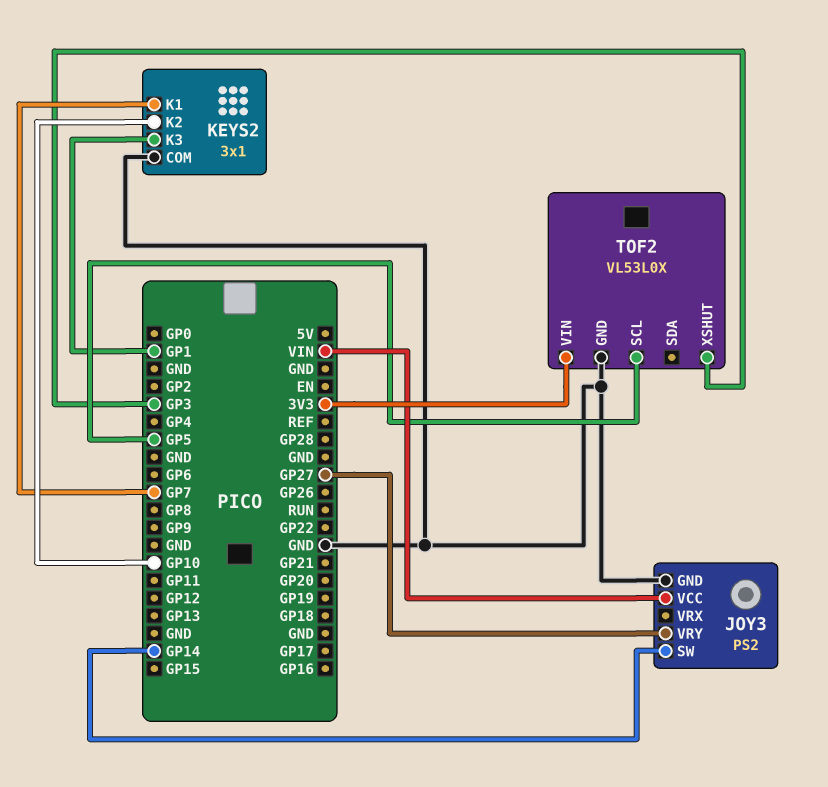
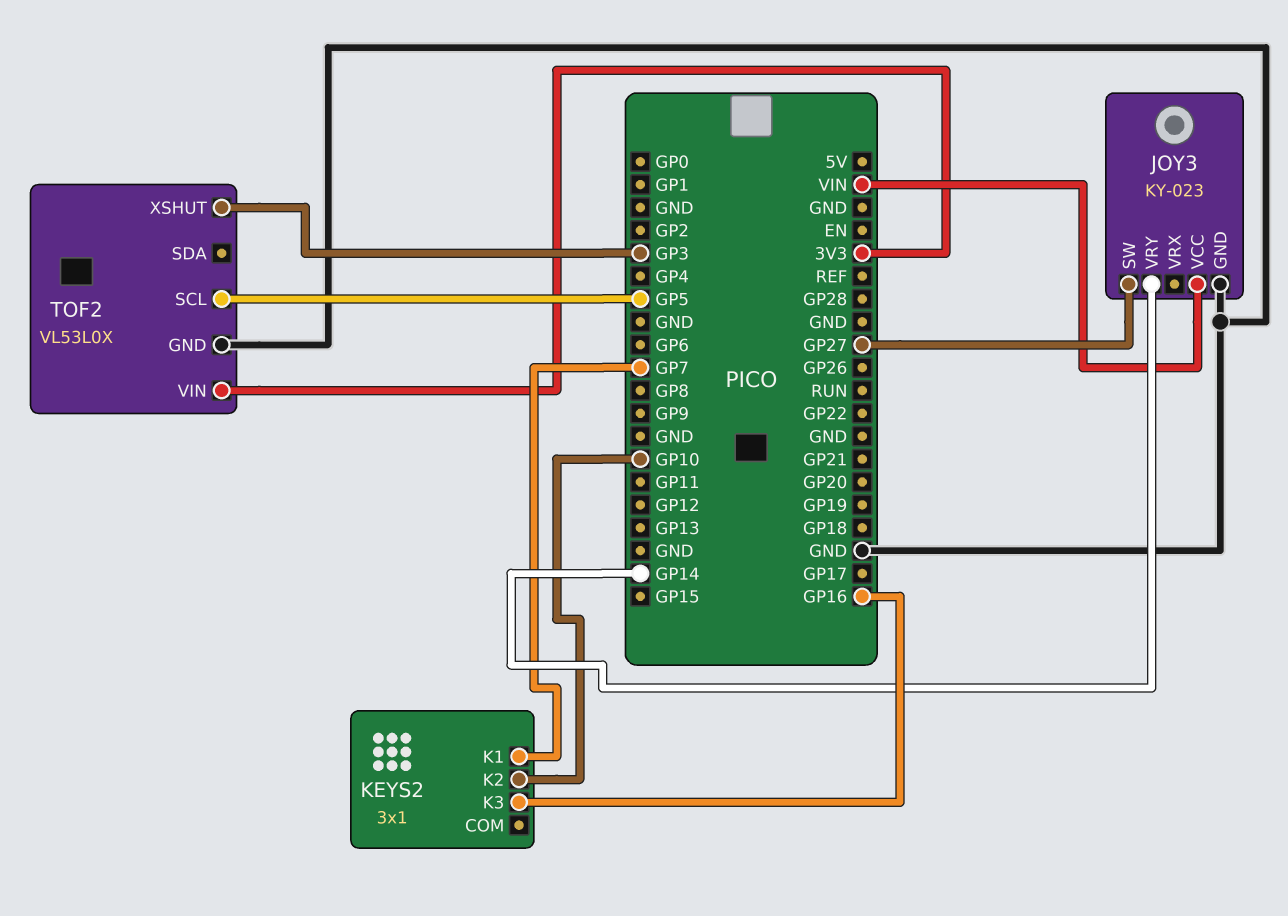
JOY3: PS2 -> KY-023
JOY3 pin SW: GP14 -> GP27
JOY3 pin VRY: GP27 -> GP14
KEYS2 pin COM: GND -> none
KEYS2 pin K3: GP1 -> GP16

